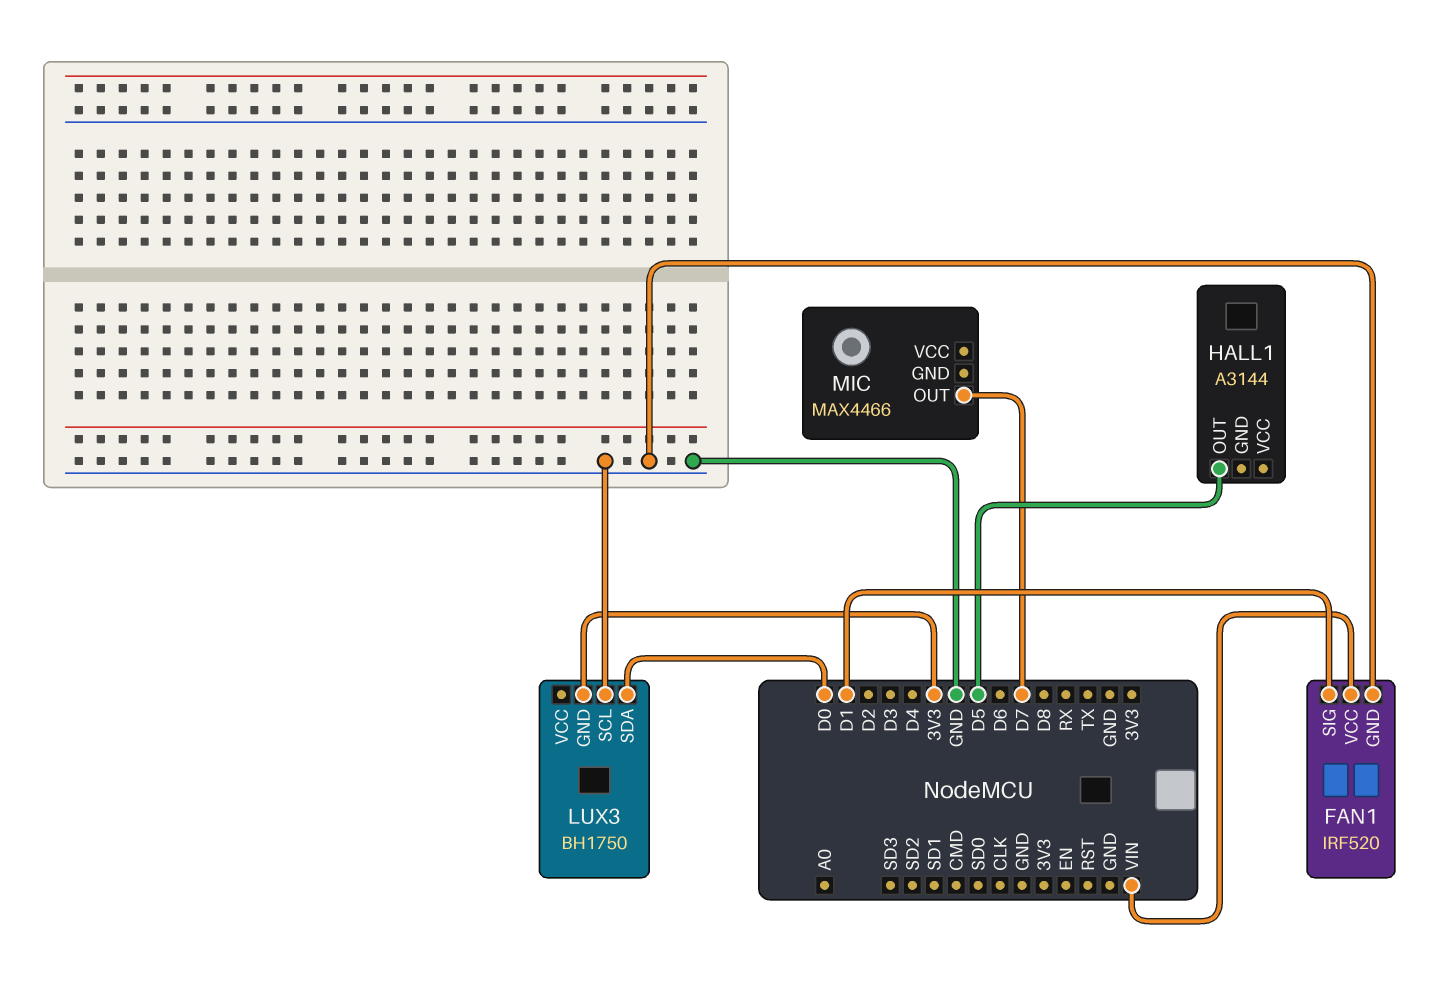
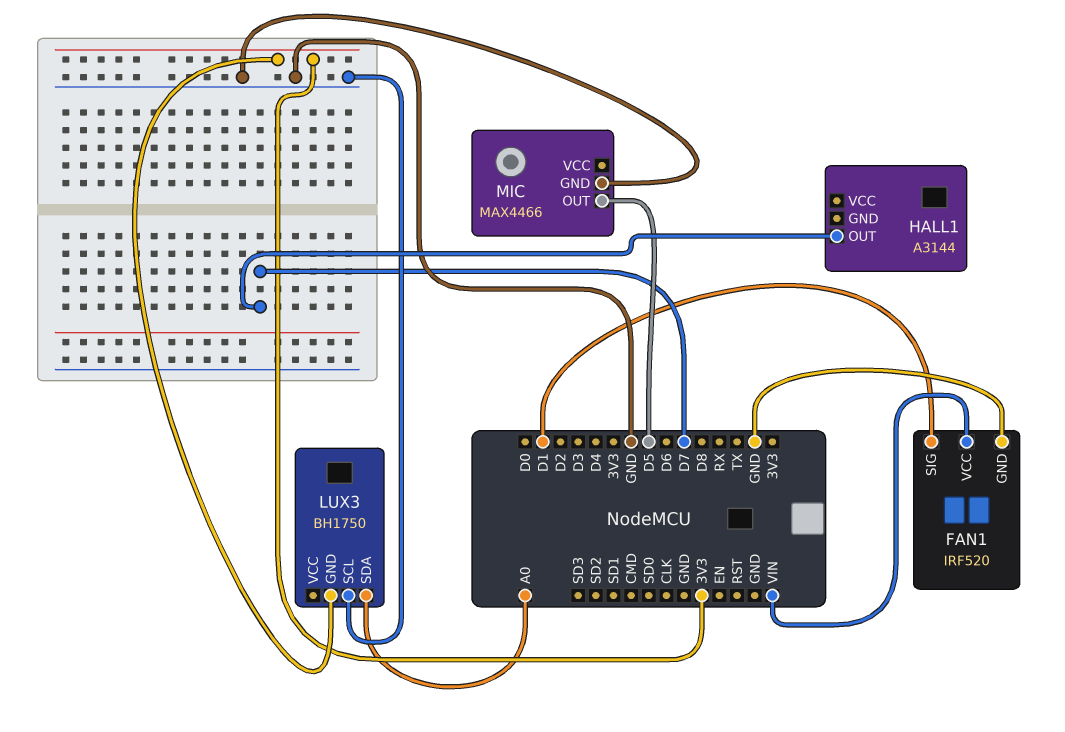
HALL1 pin OUT: D5 -> D7
LUX3 pin SDA: D0 -> A0
MIC pin GND: none -> GND
MIC pin OUT: D7 -> D5

